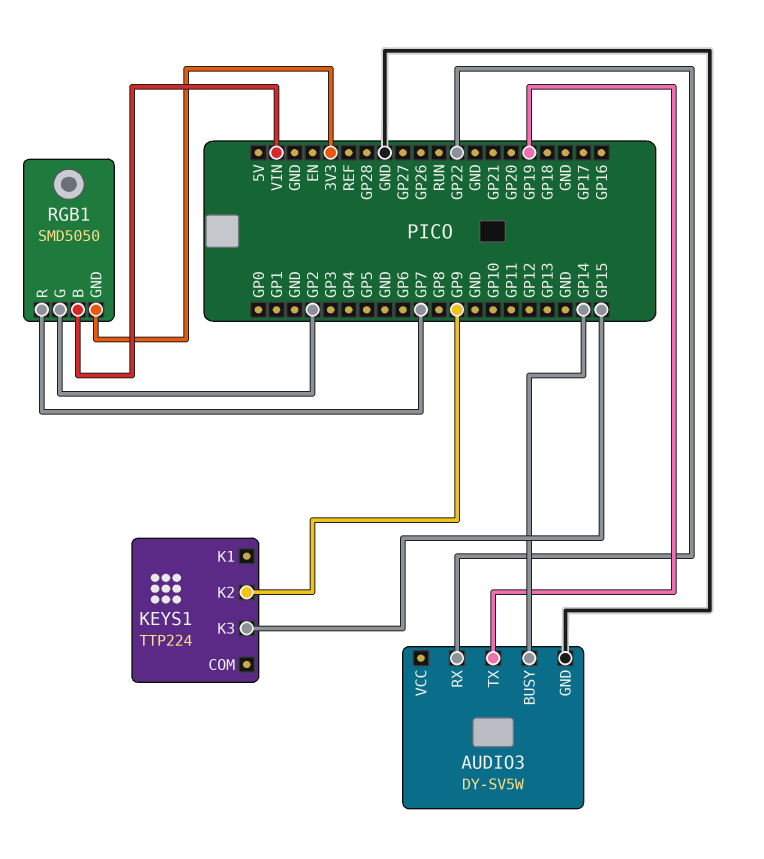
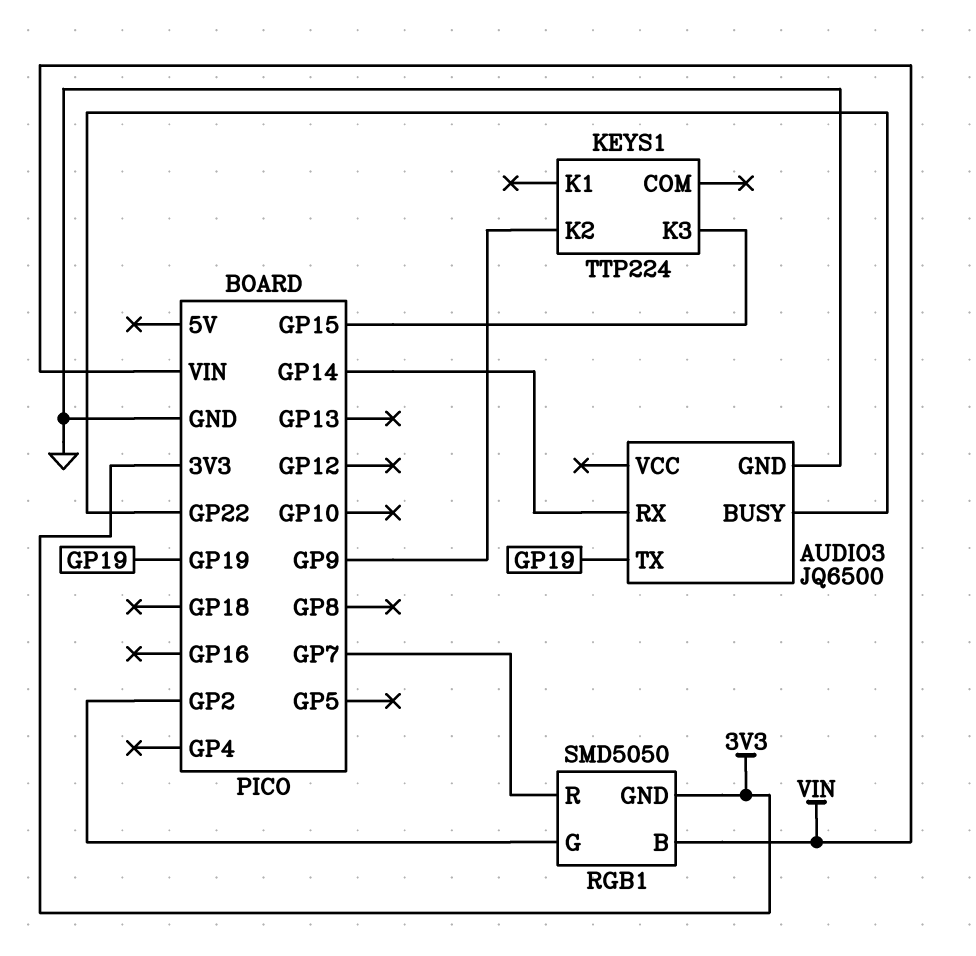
AUDIO3: DY-SV5W -> JQ6500
AUDIO3 pin BUSY: GP14 -> GP22
AUDIO3 pin RX: GP22 -> GP14

